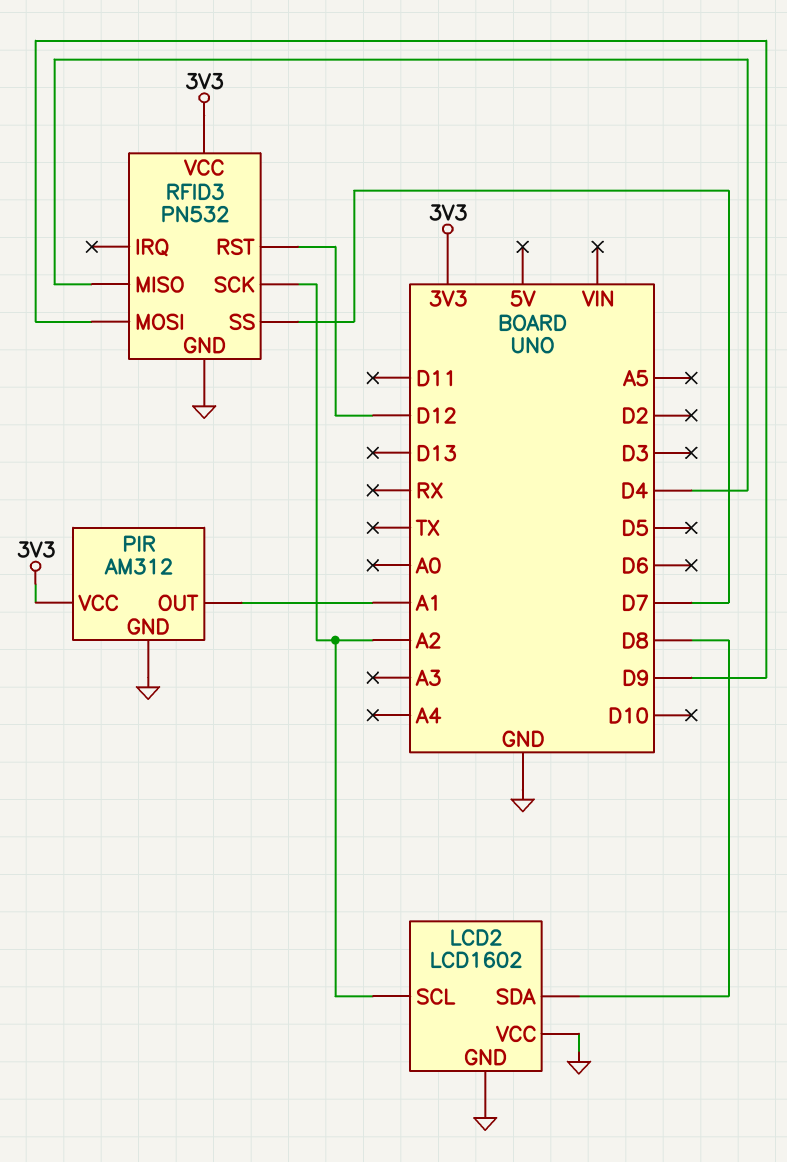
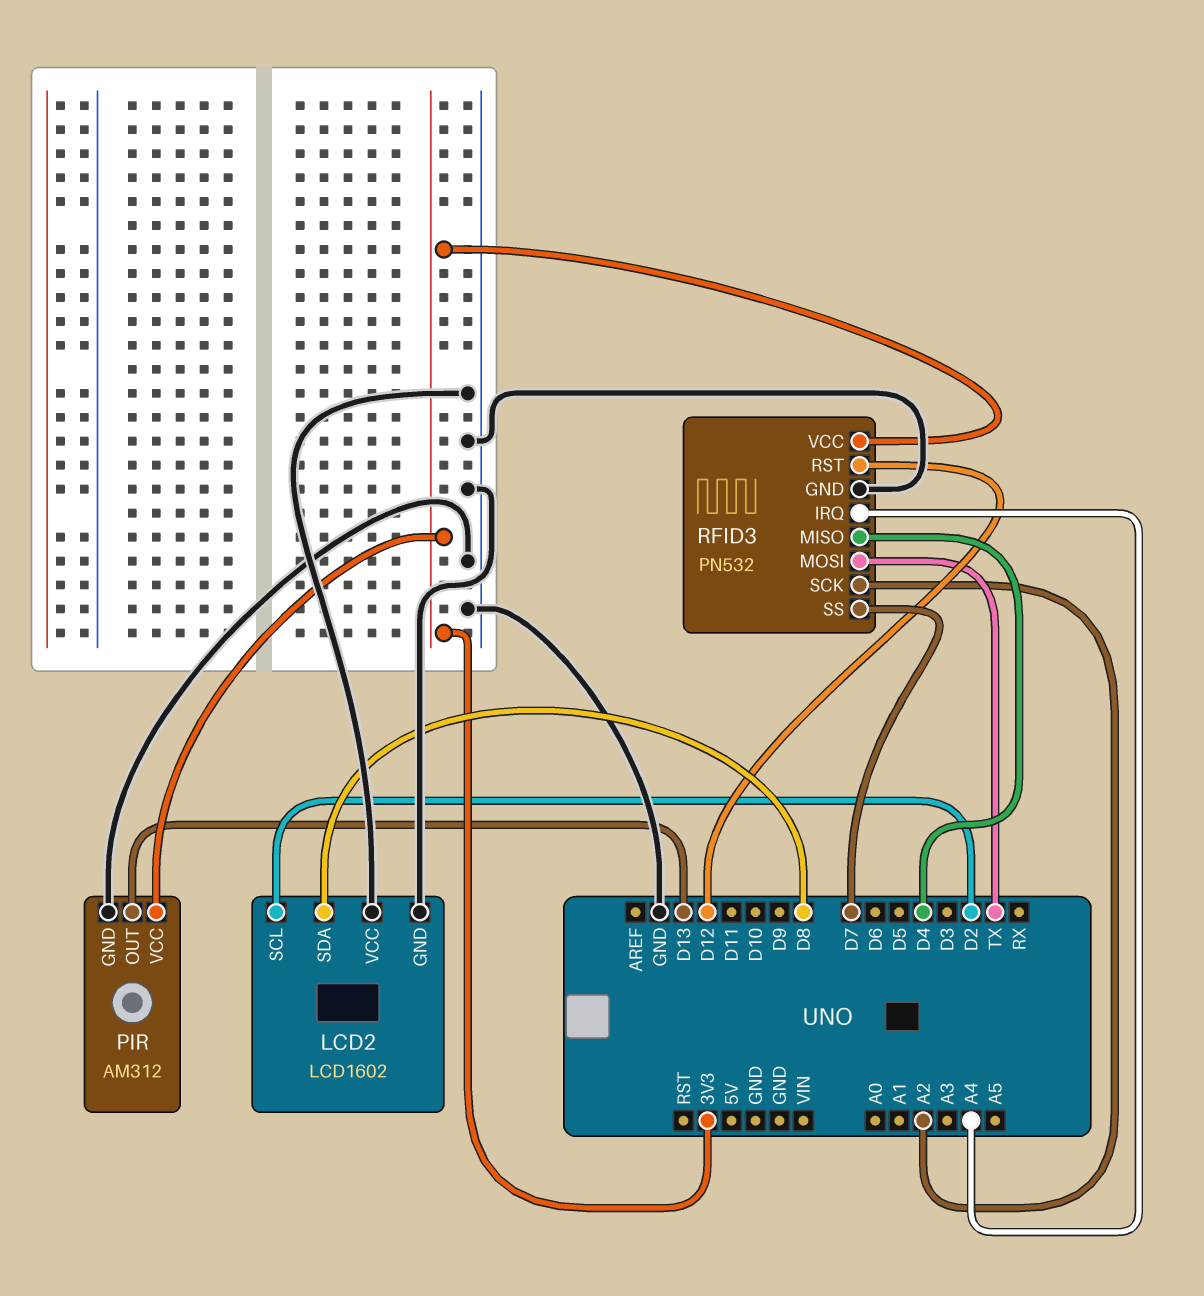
LCD2 pin SCL: A2 -> D2
PIR pin OUT: A1 -> D13
RFID3 pin IRQ: none -> A4
RFID3 pin MOSI: D9 -> TX

